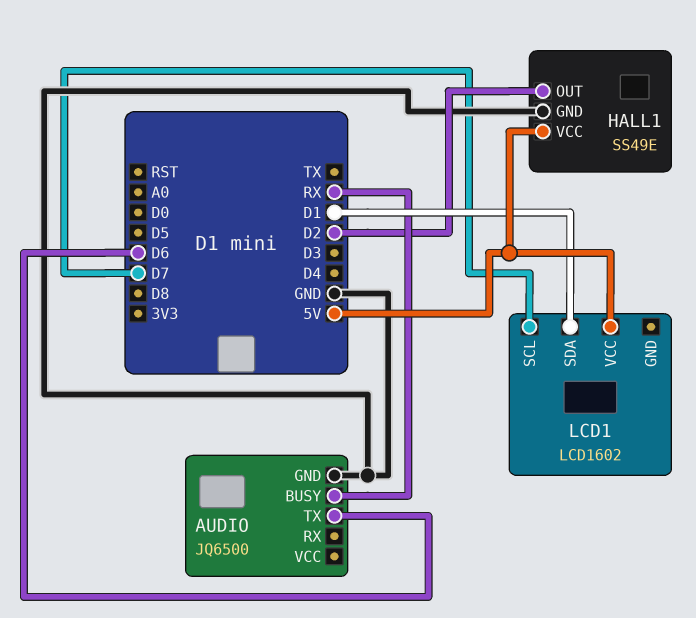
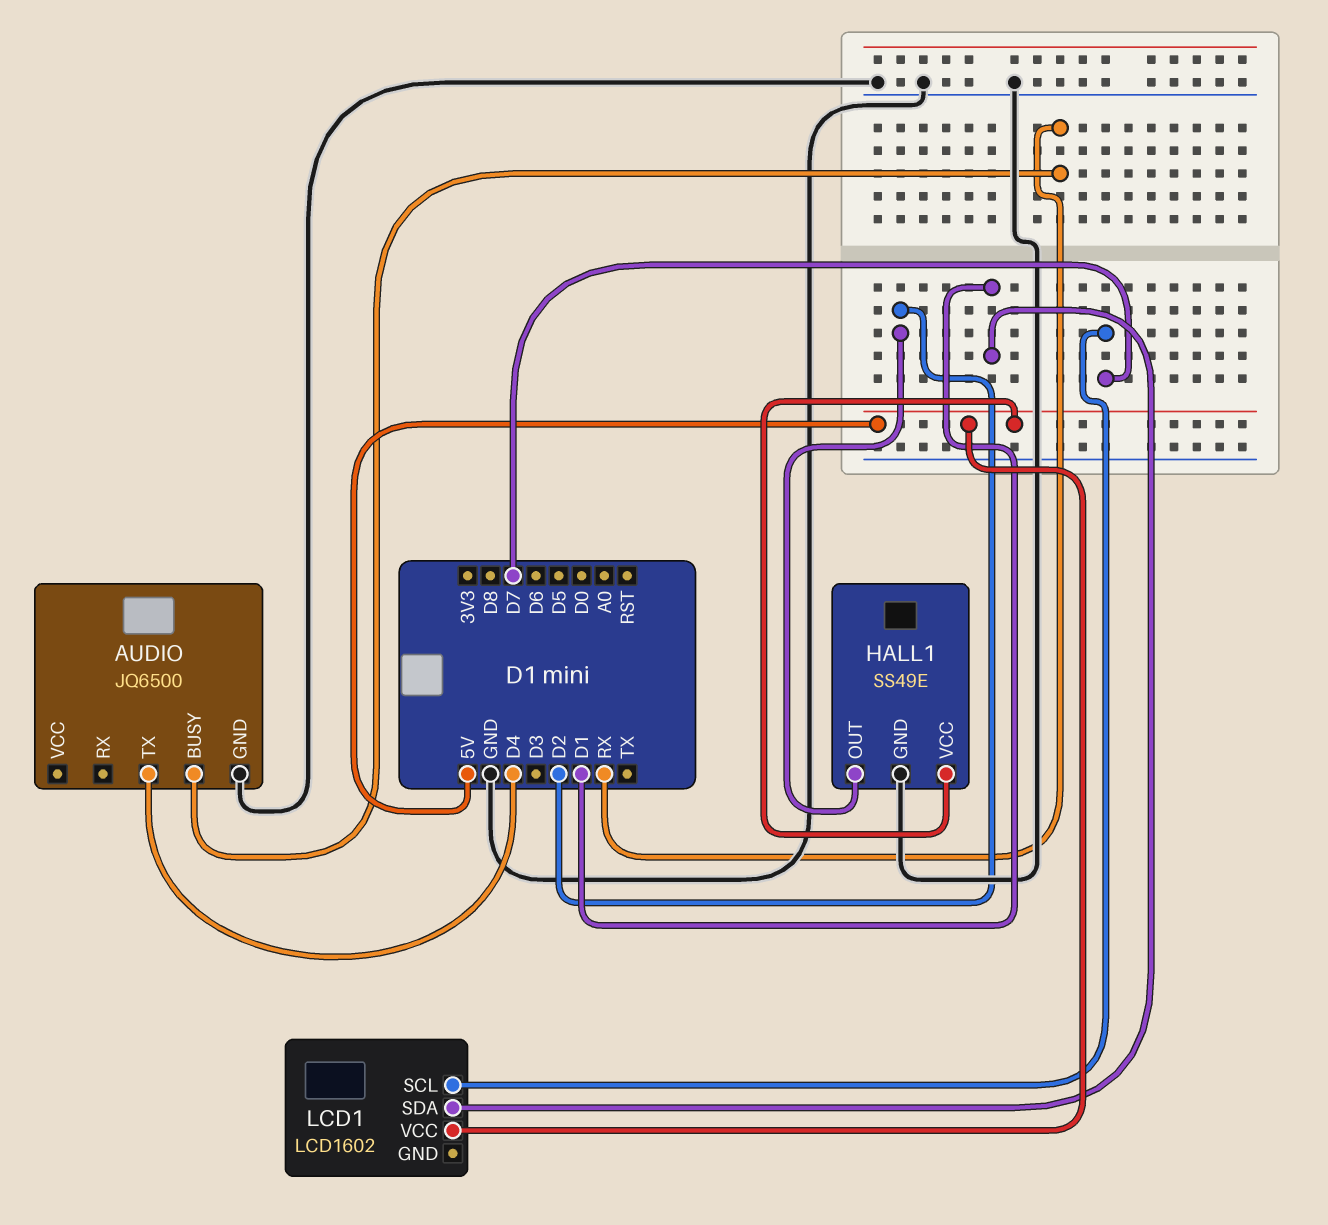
AUDIO pin TX: D6 -> D4

